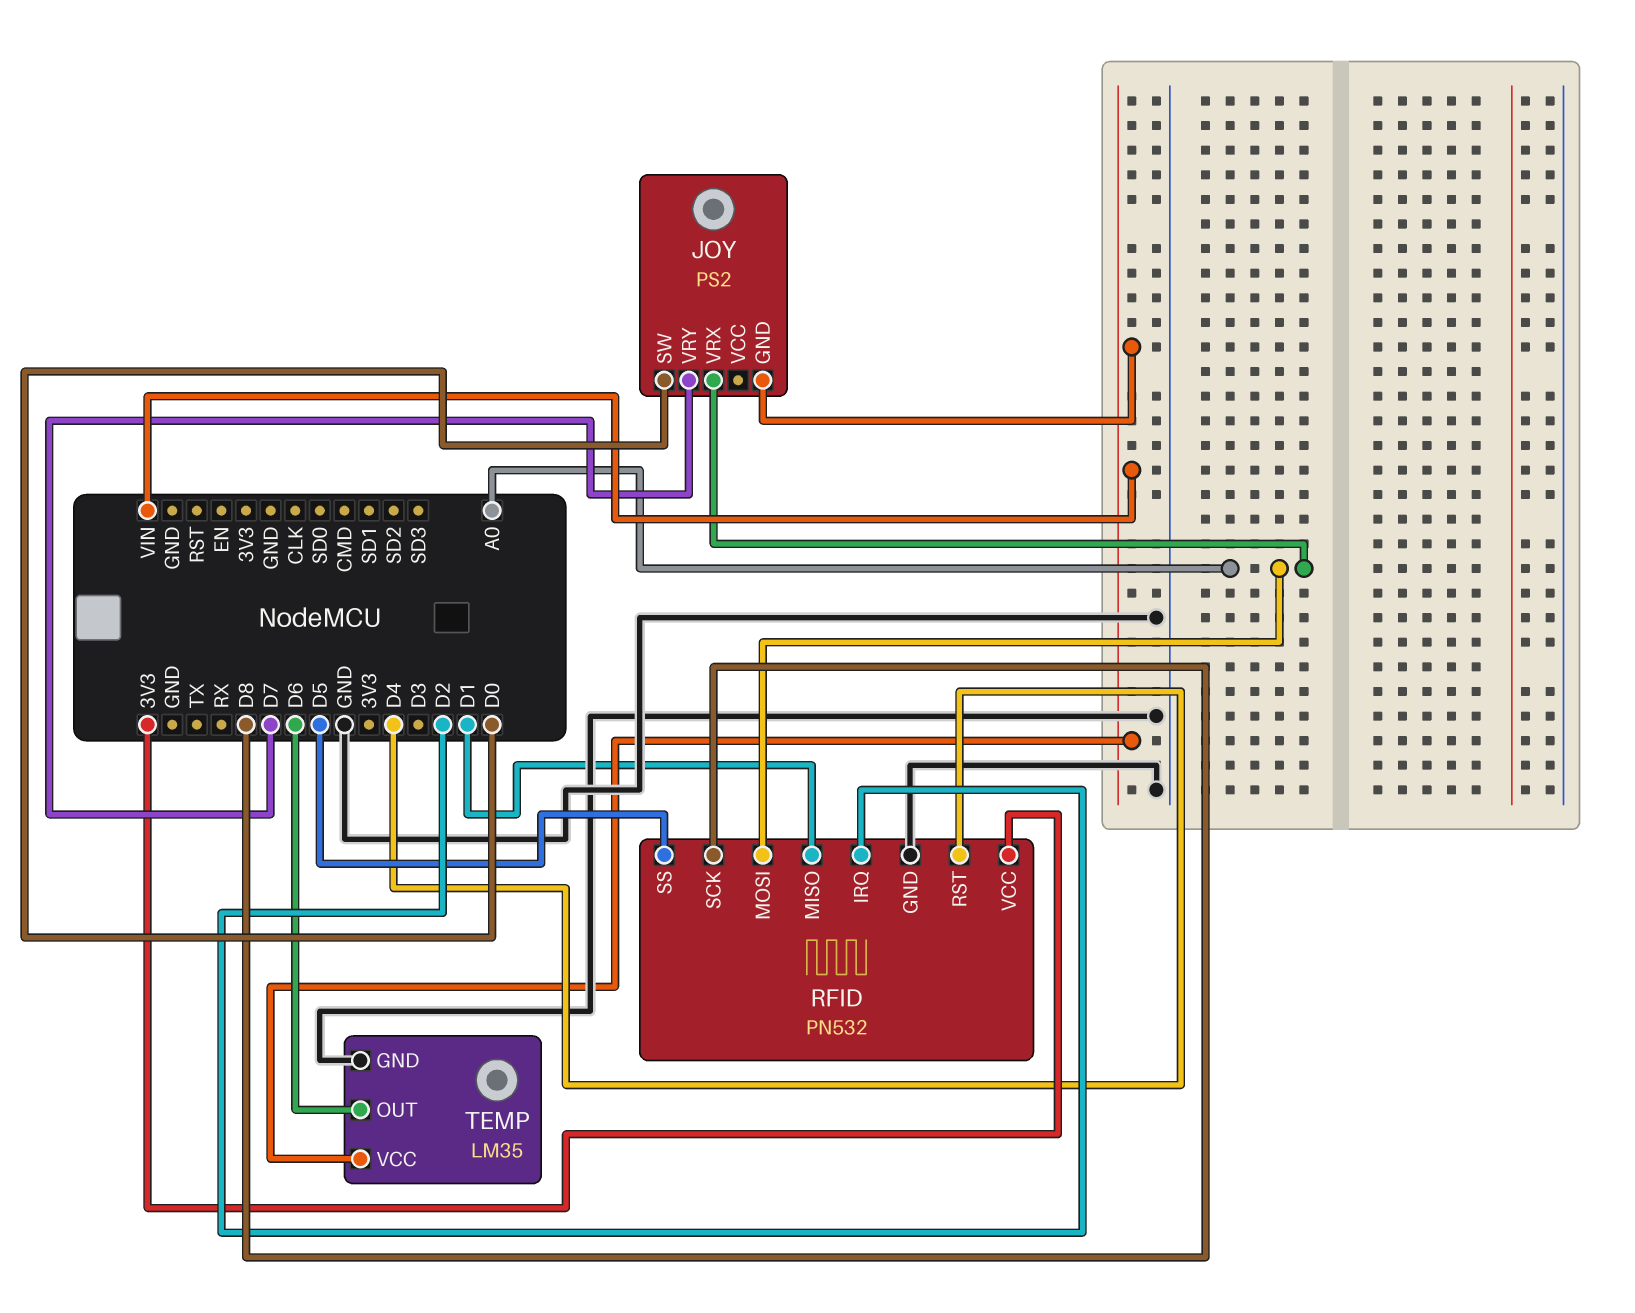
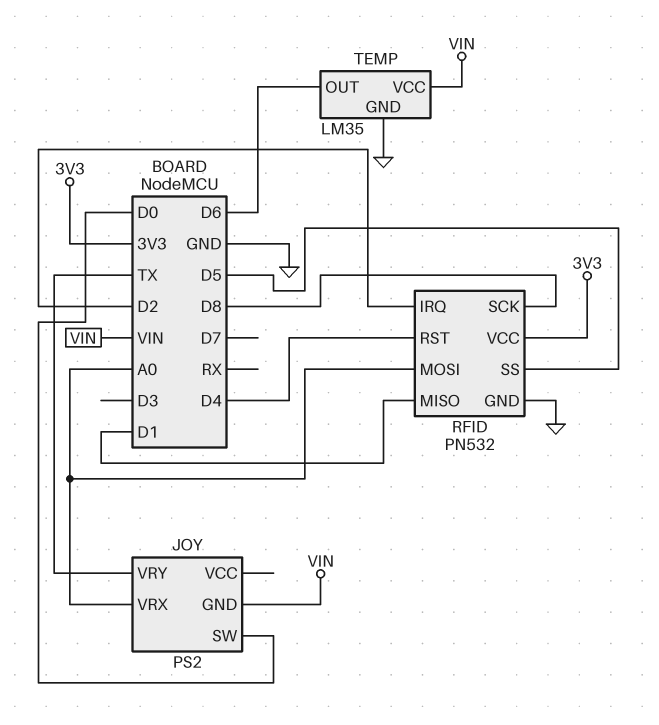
JOY pin VRY: D7 -> TX

